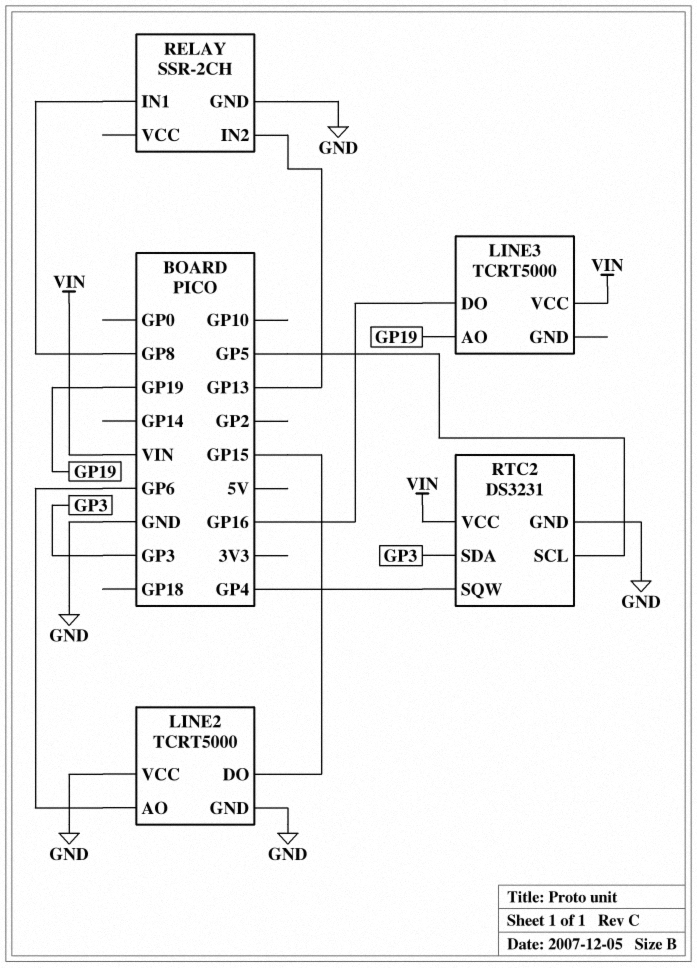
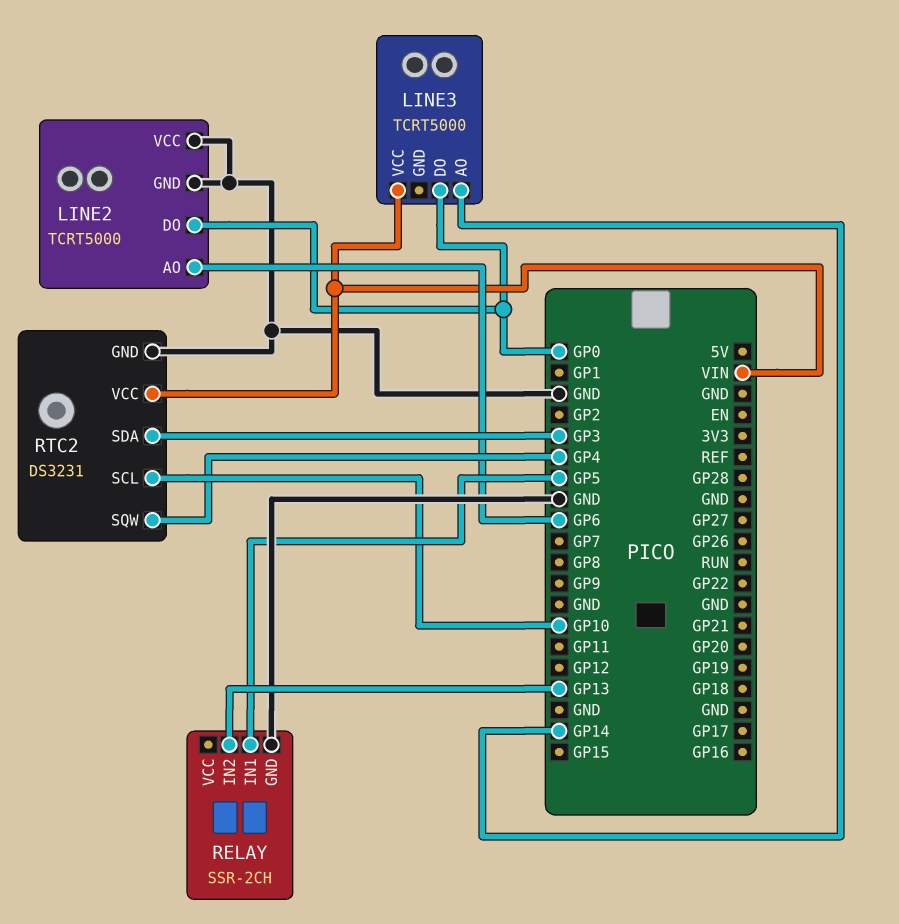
LINE2 pin DO: GP15 -> GP0
LINE3 pin AO: GP19 -> GP14
LINE3 pin DO: GP16 -> GP0
RELAY pin IN1: GP8 -> GP5
RTC2 pin SCL: GP5 -> GP10

